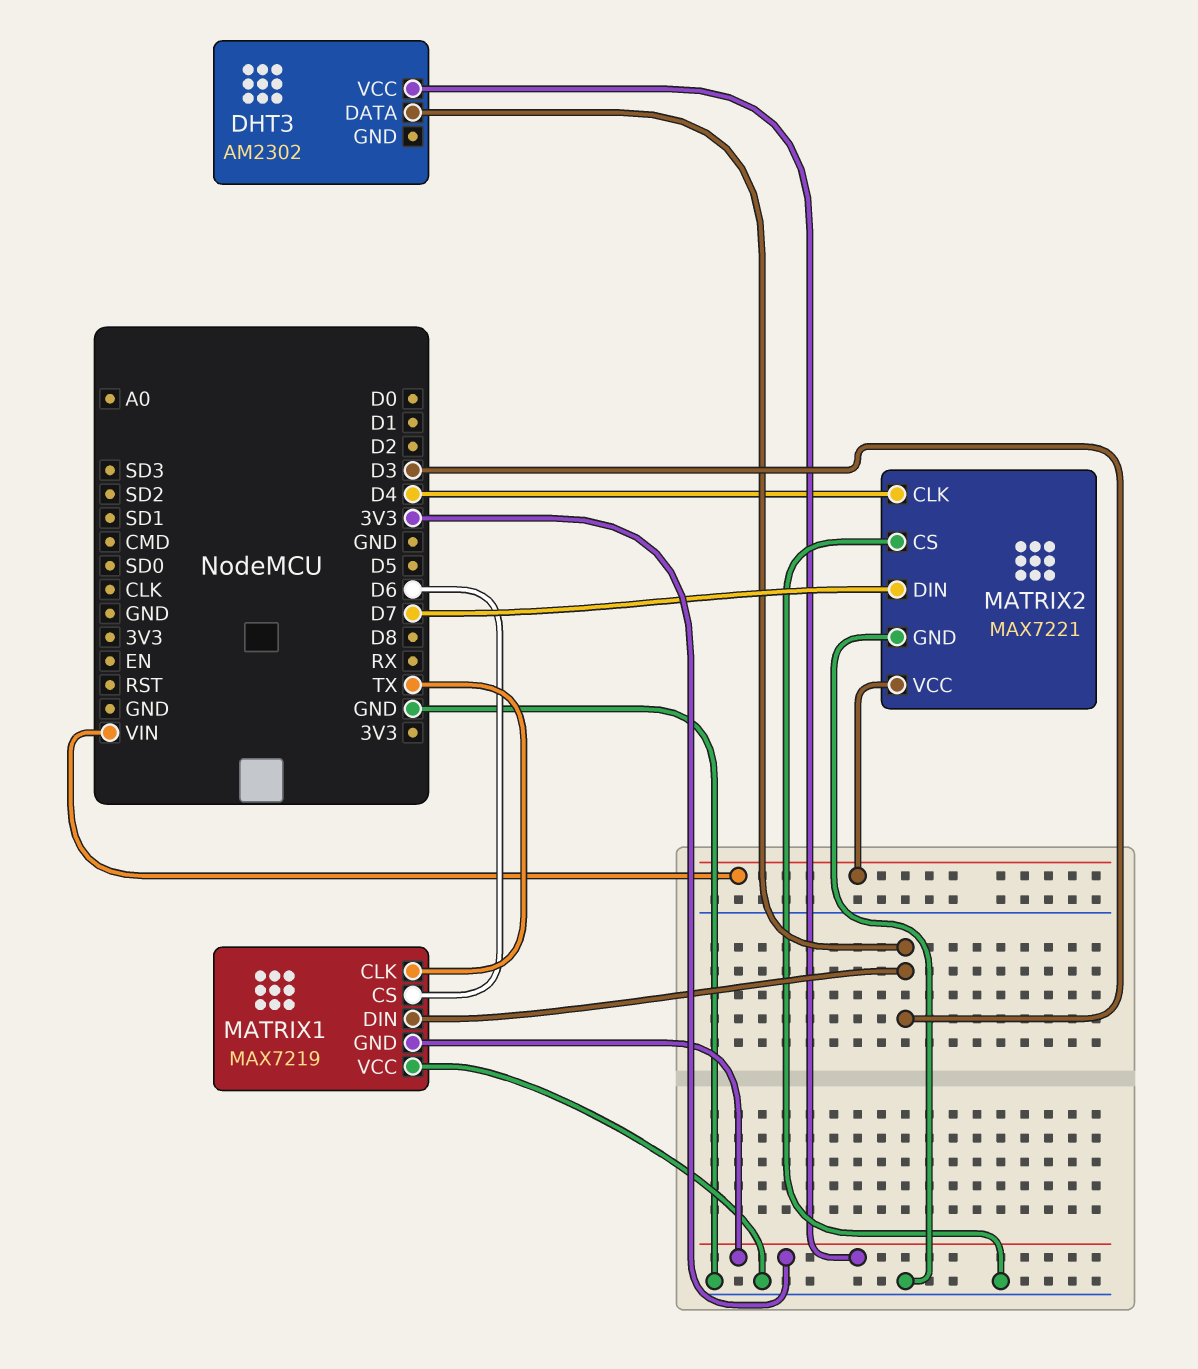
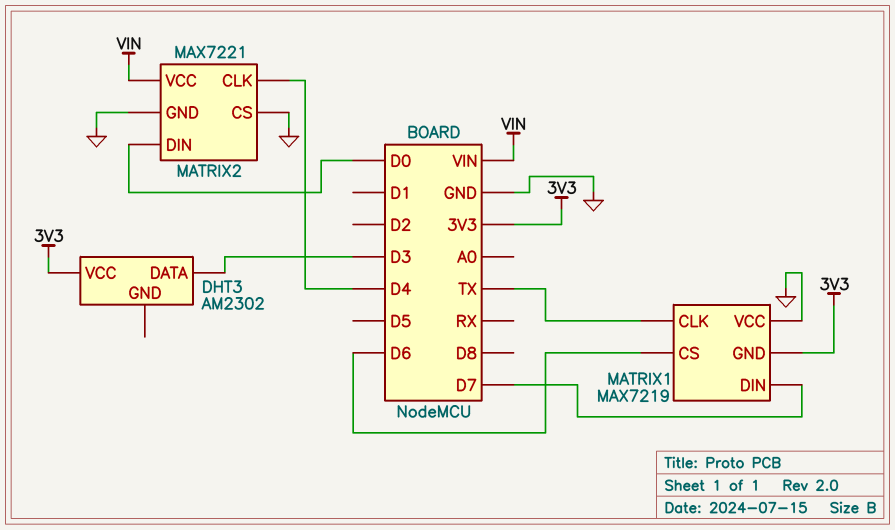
MATRIX1 pin DIN: D3 -> D7
MATRIX2 pin DIN: D7 -> D0

